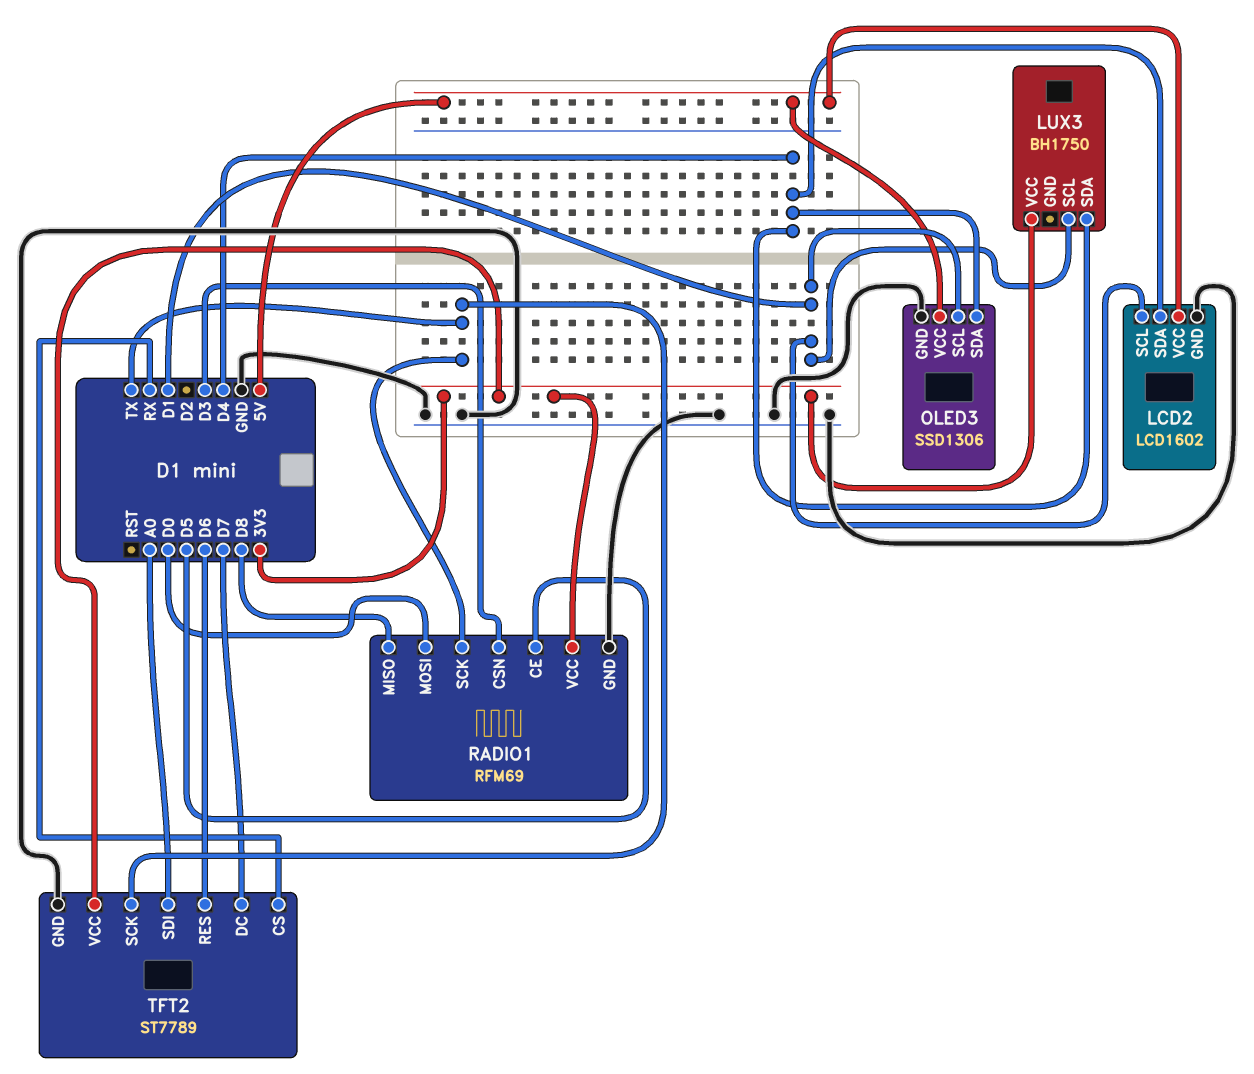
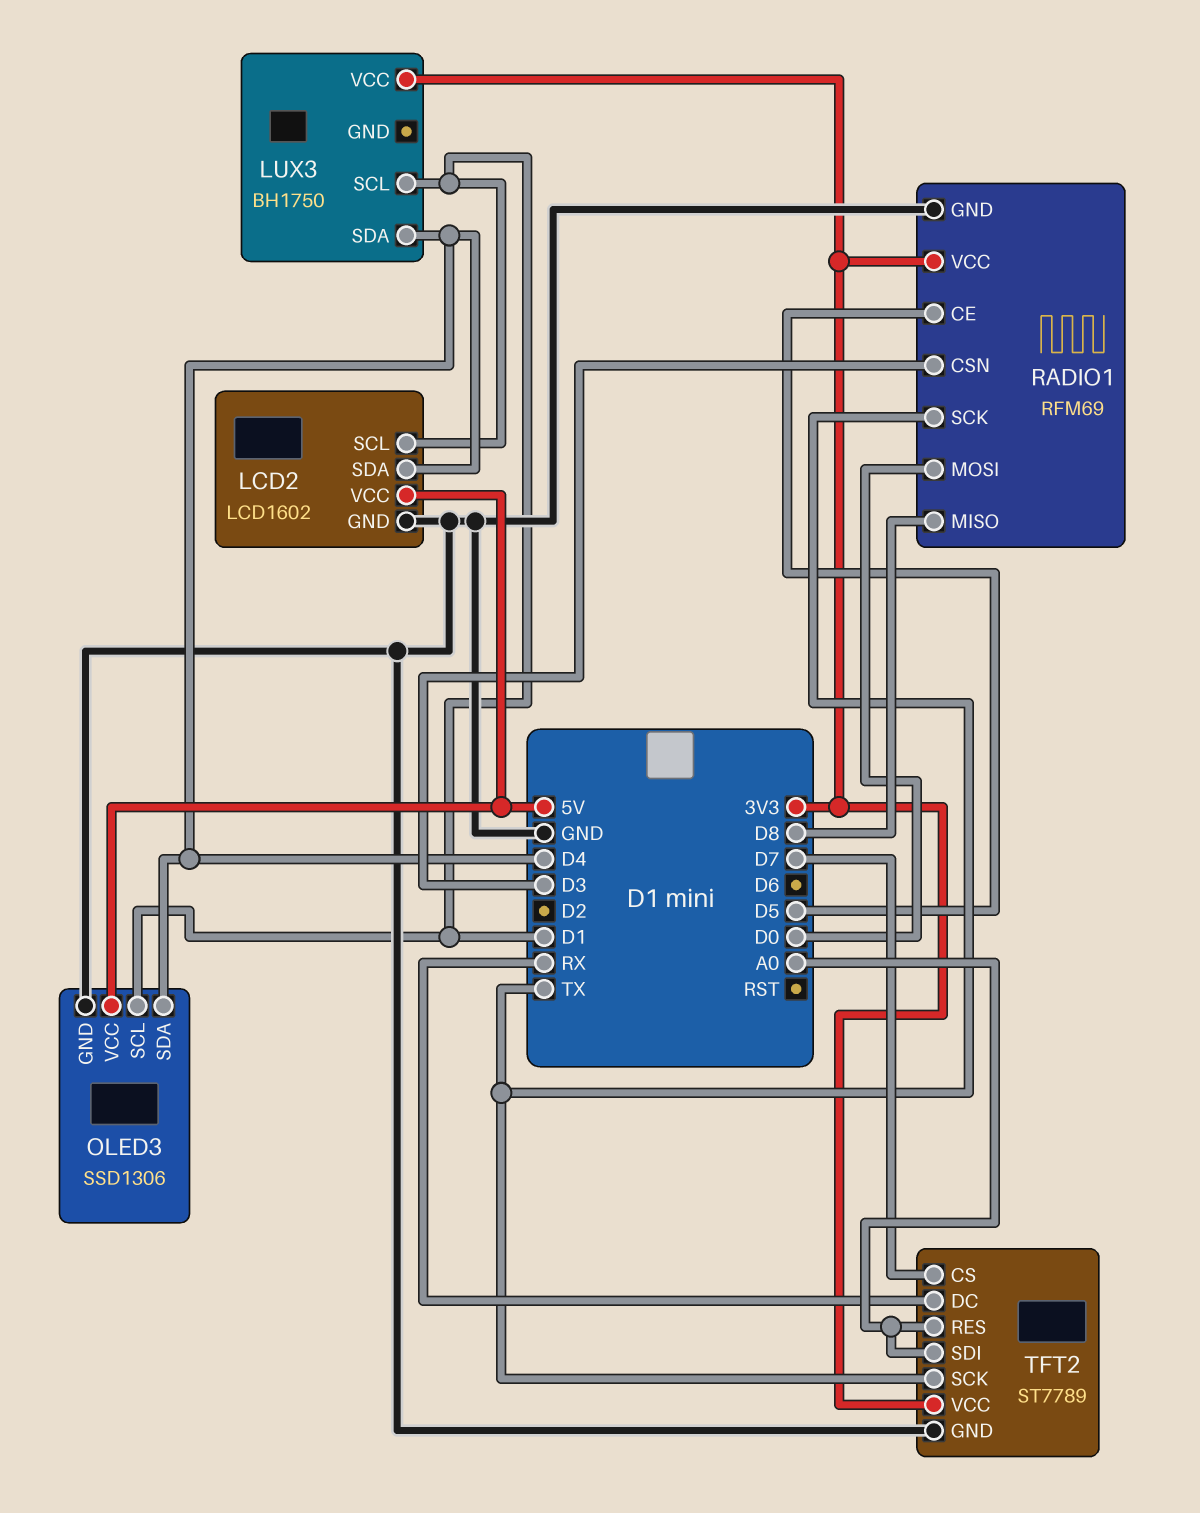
TFT2 pin CS: RX -> D7
TFT2 pin DC: D7 -> RX
TFT2 pin RES: D6 -> A0

